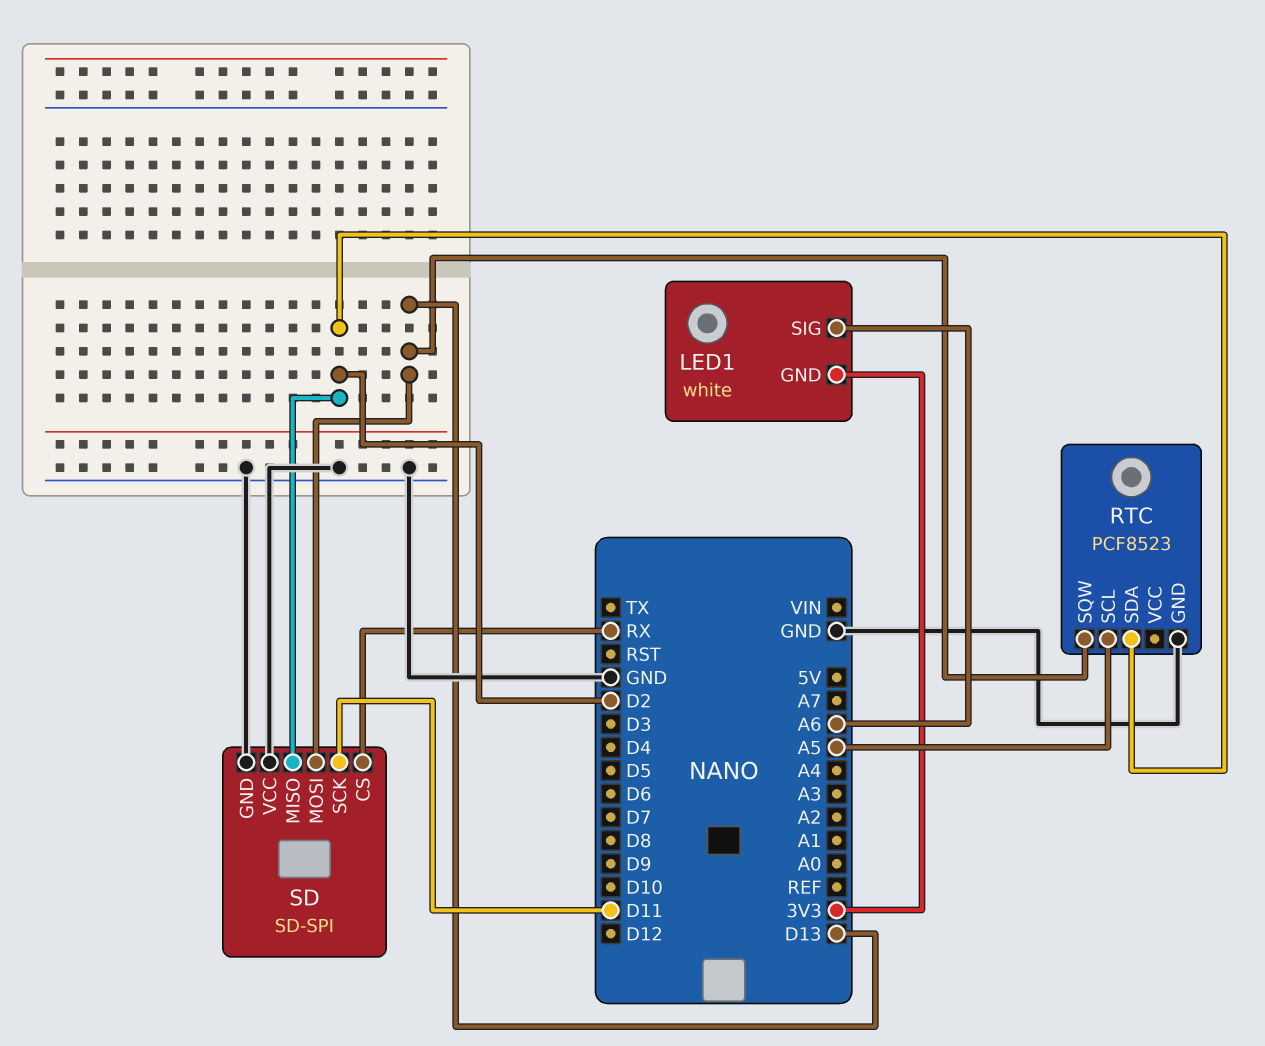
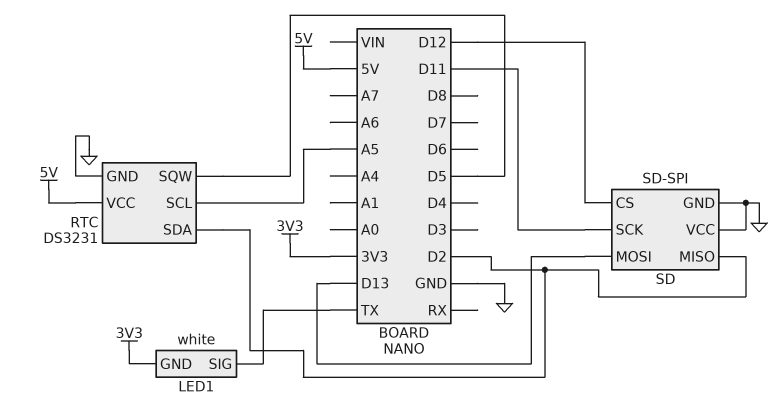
LED1 pin SIG: A6 -> TX
RTC: PCF8523 -> DS3231
RTC pin SQW: D13 -> D5
RTC pin VCC: none -> 5V
SD pin CS: RX -> D12

